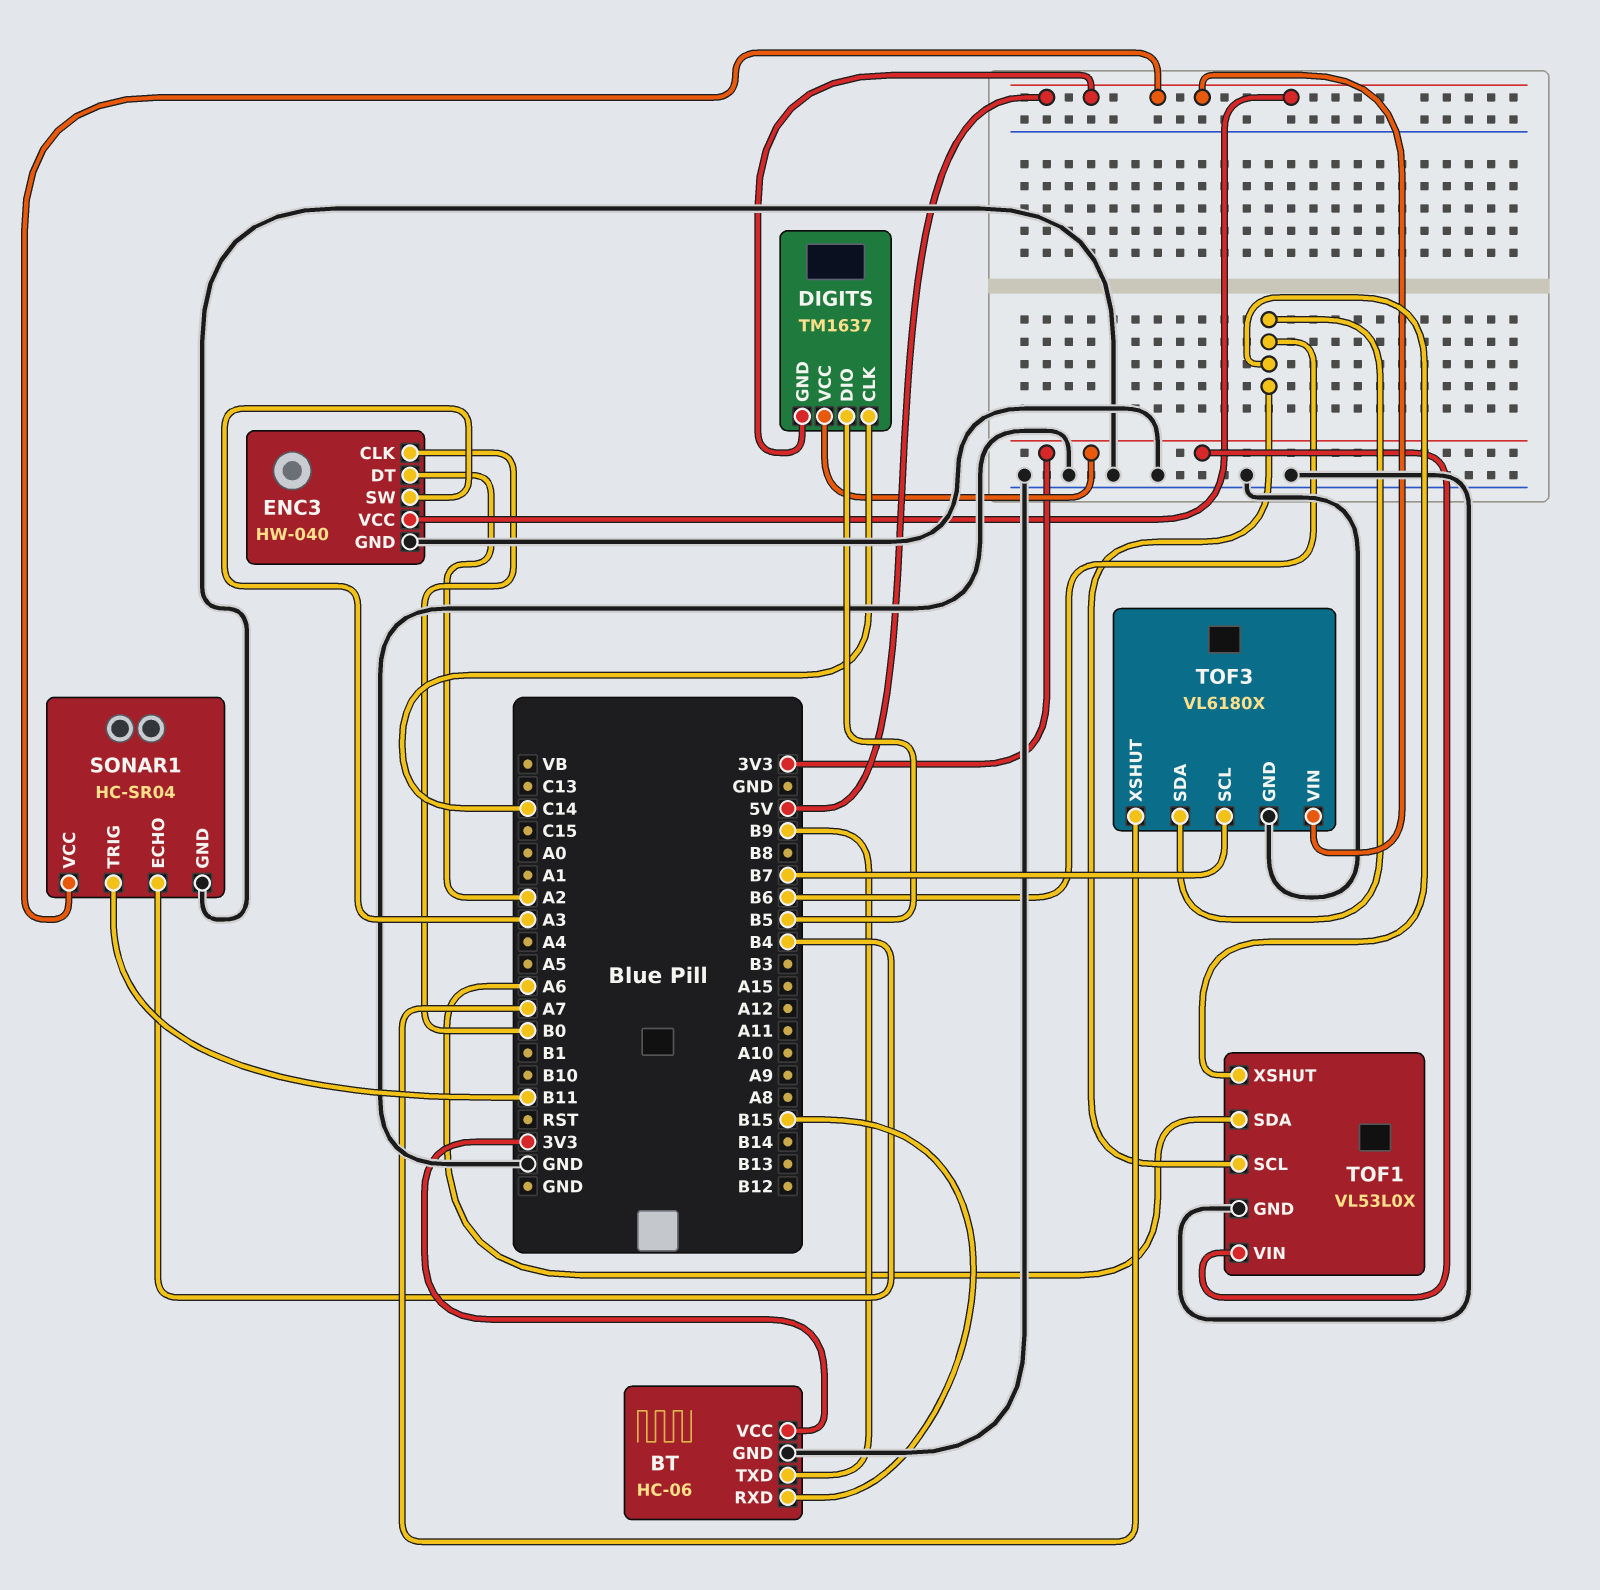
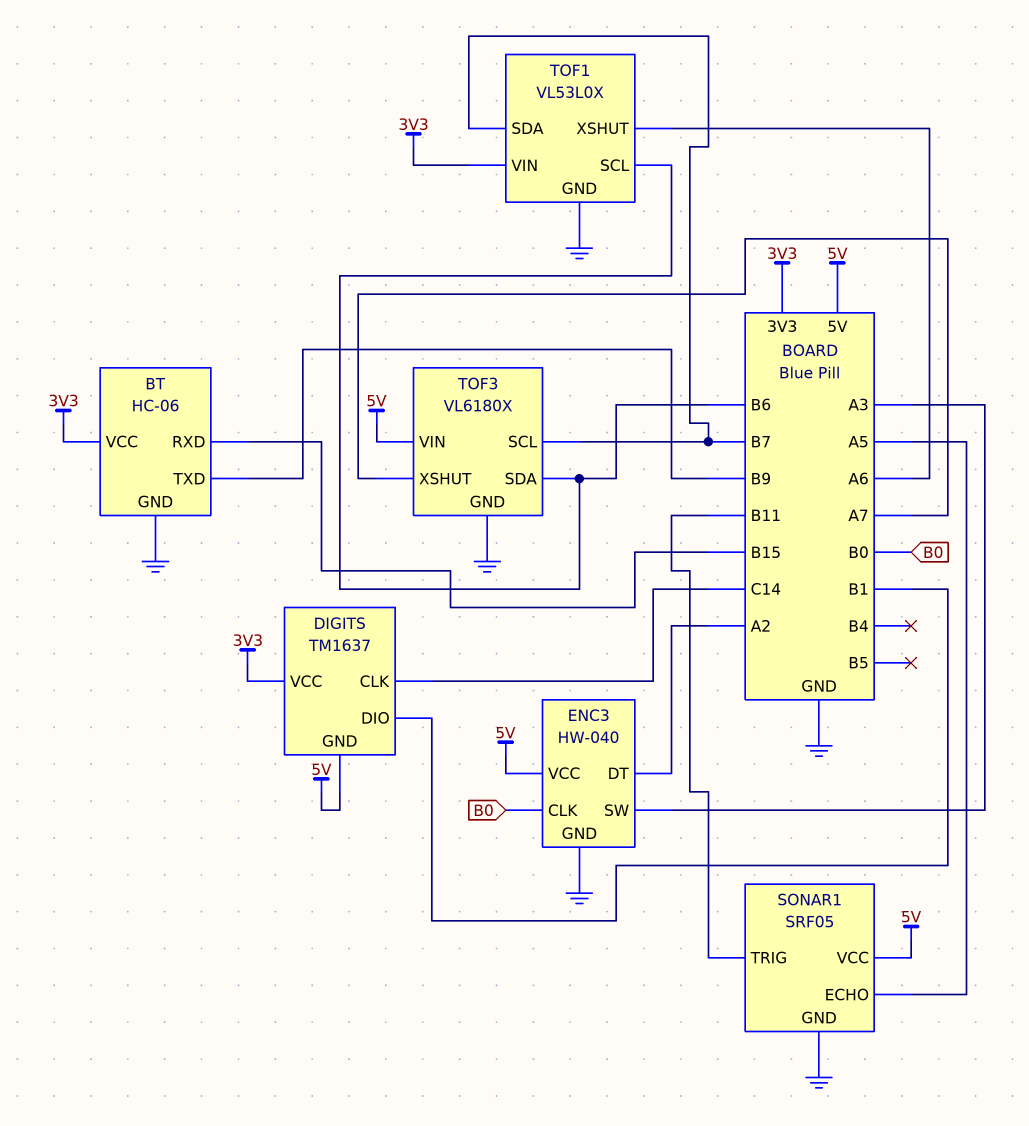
DIGITS pin DIO: B5 -> B1
SONAR1: HC-SR04 -> SRF05
SONAR1 pin ECHO: B4 -> A5
TOF1 pin SDA: A6 -> B7
TOF1 pin XSHUT: B6 -> A6

